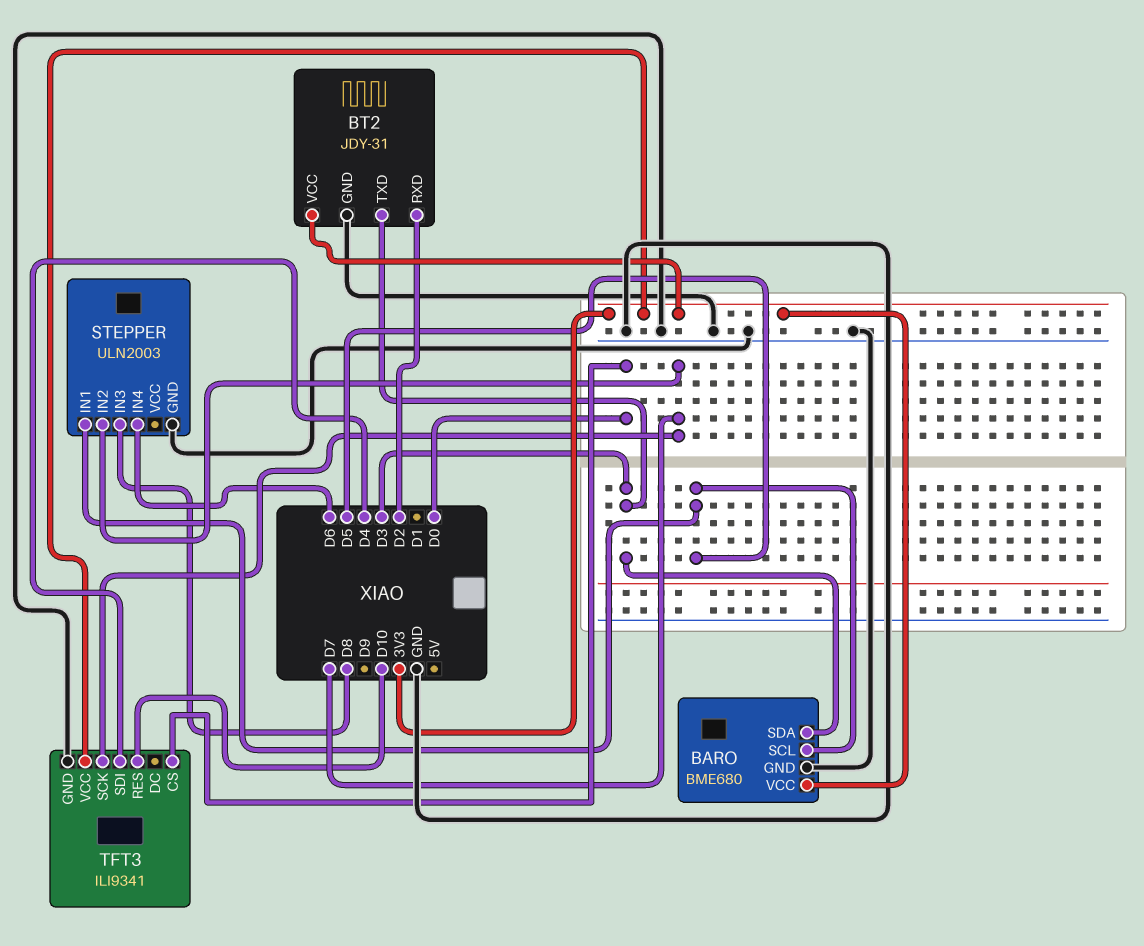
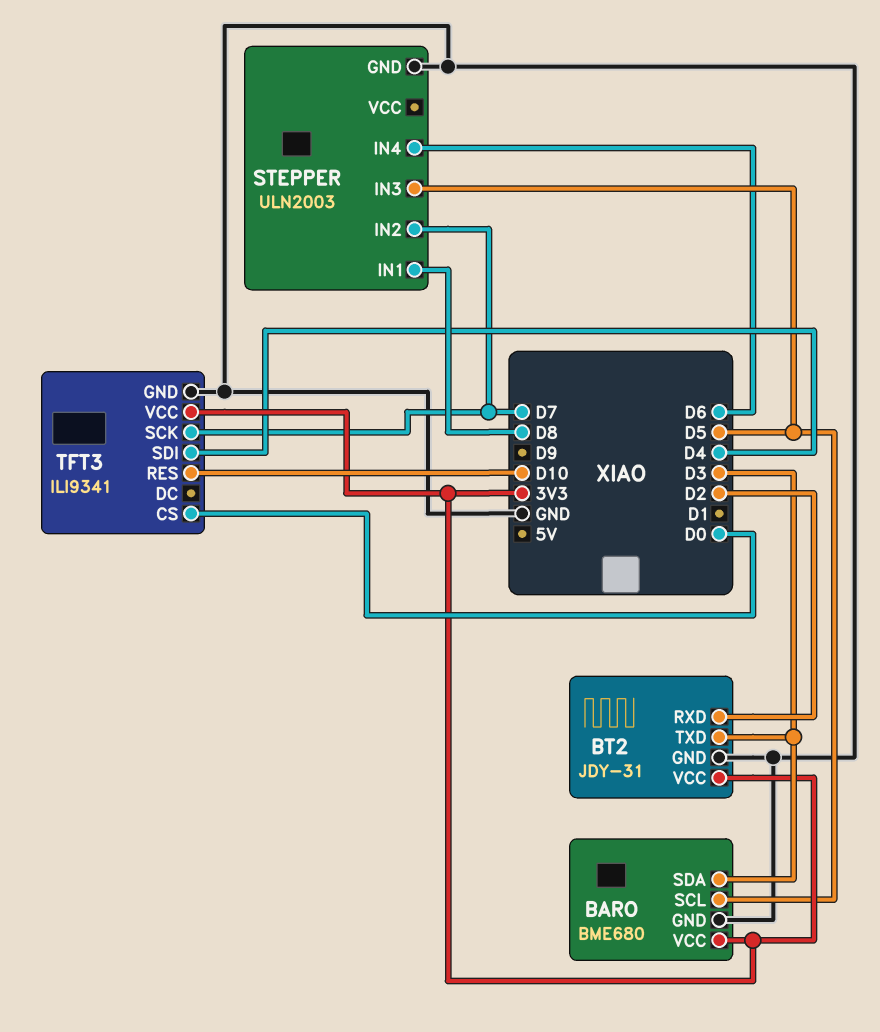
STEPPER pin IN1: D5 -> D8
STEPPER pin IN3: D8 -> D5

